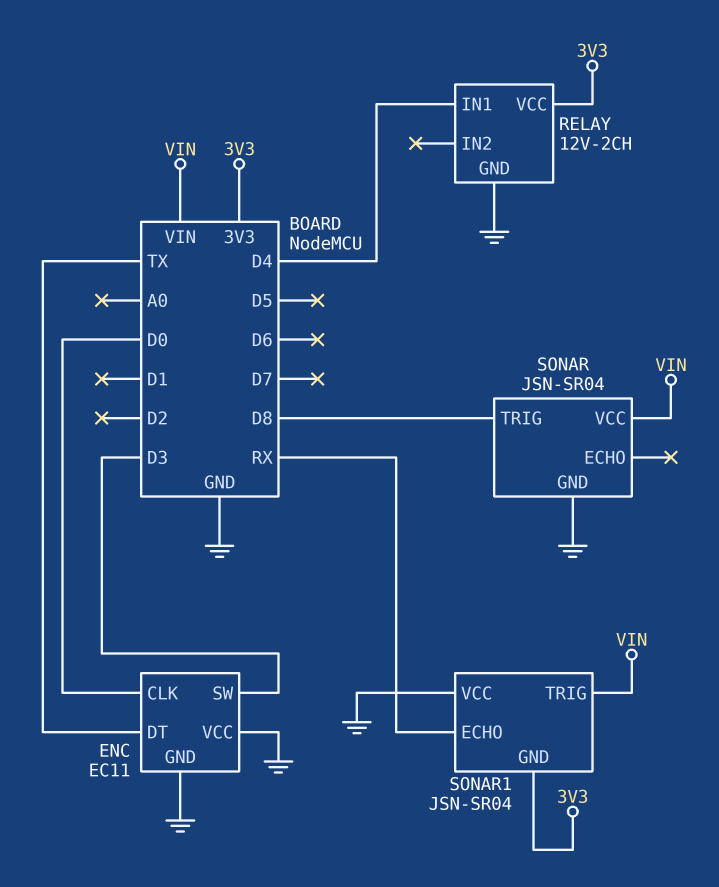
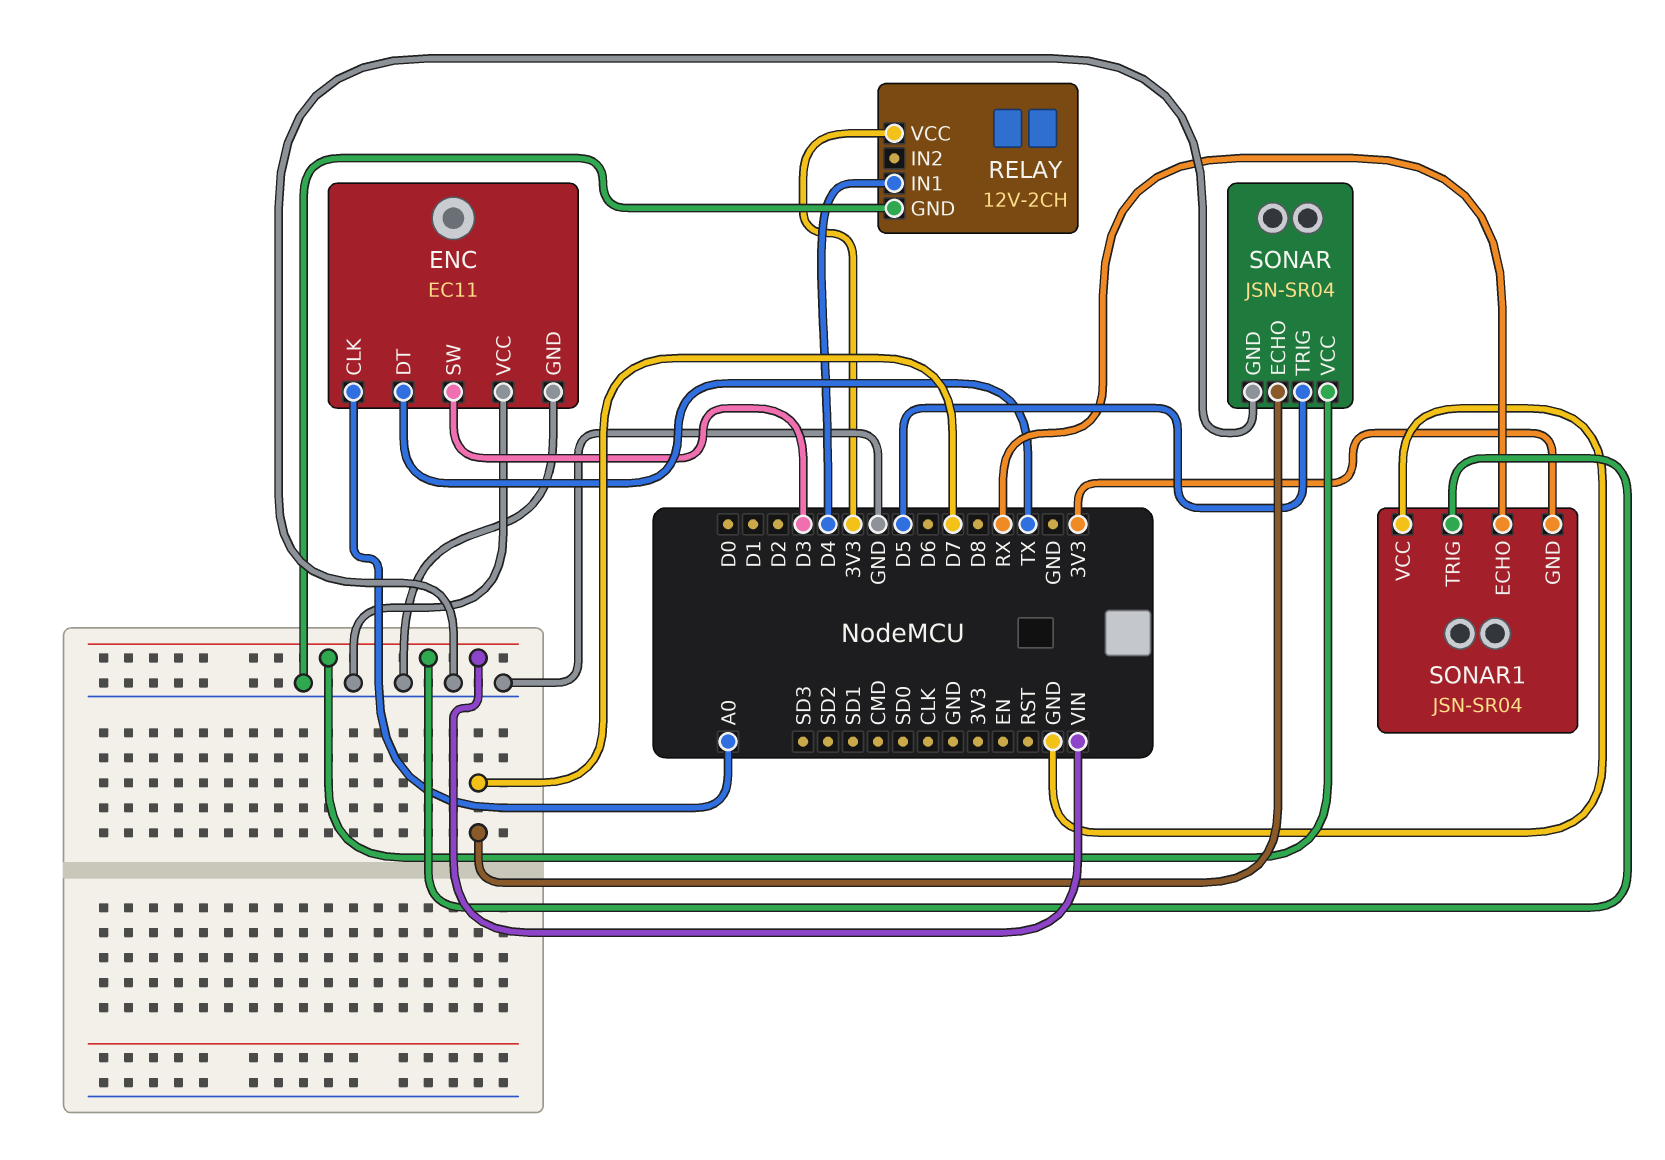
ENC pin CLK: D0 -> A0
SONAR pin ECHO: none -> D7
SONAR pin TRIG: D8 -> D5

